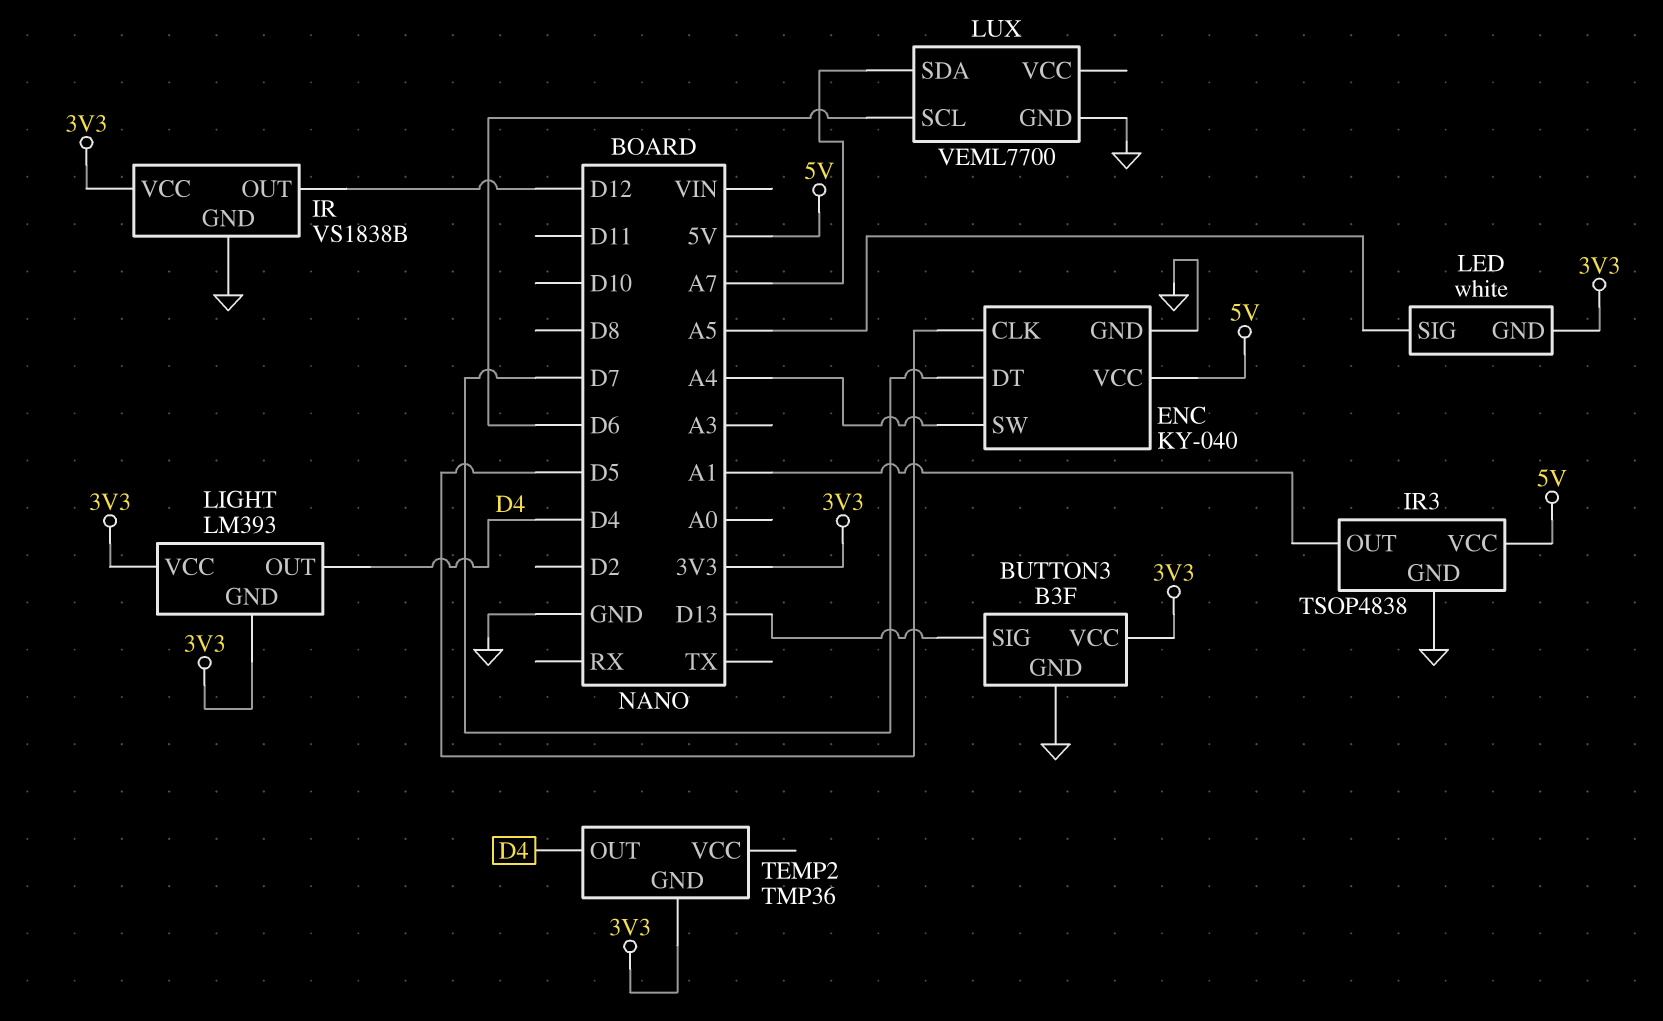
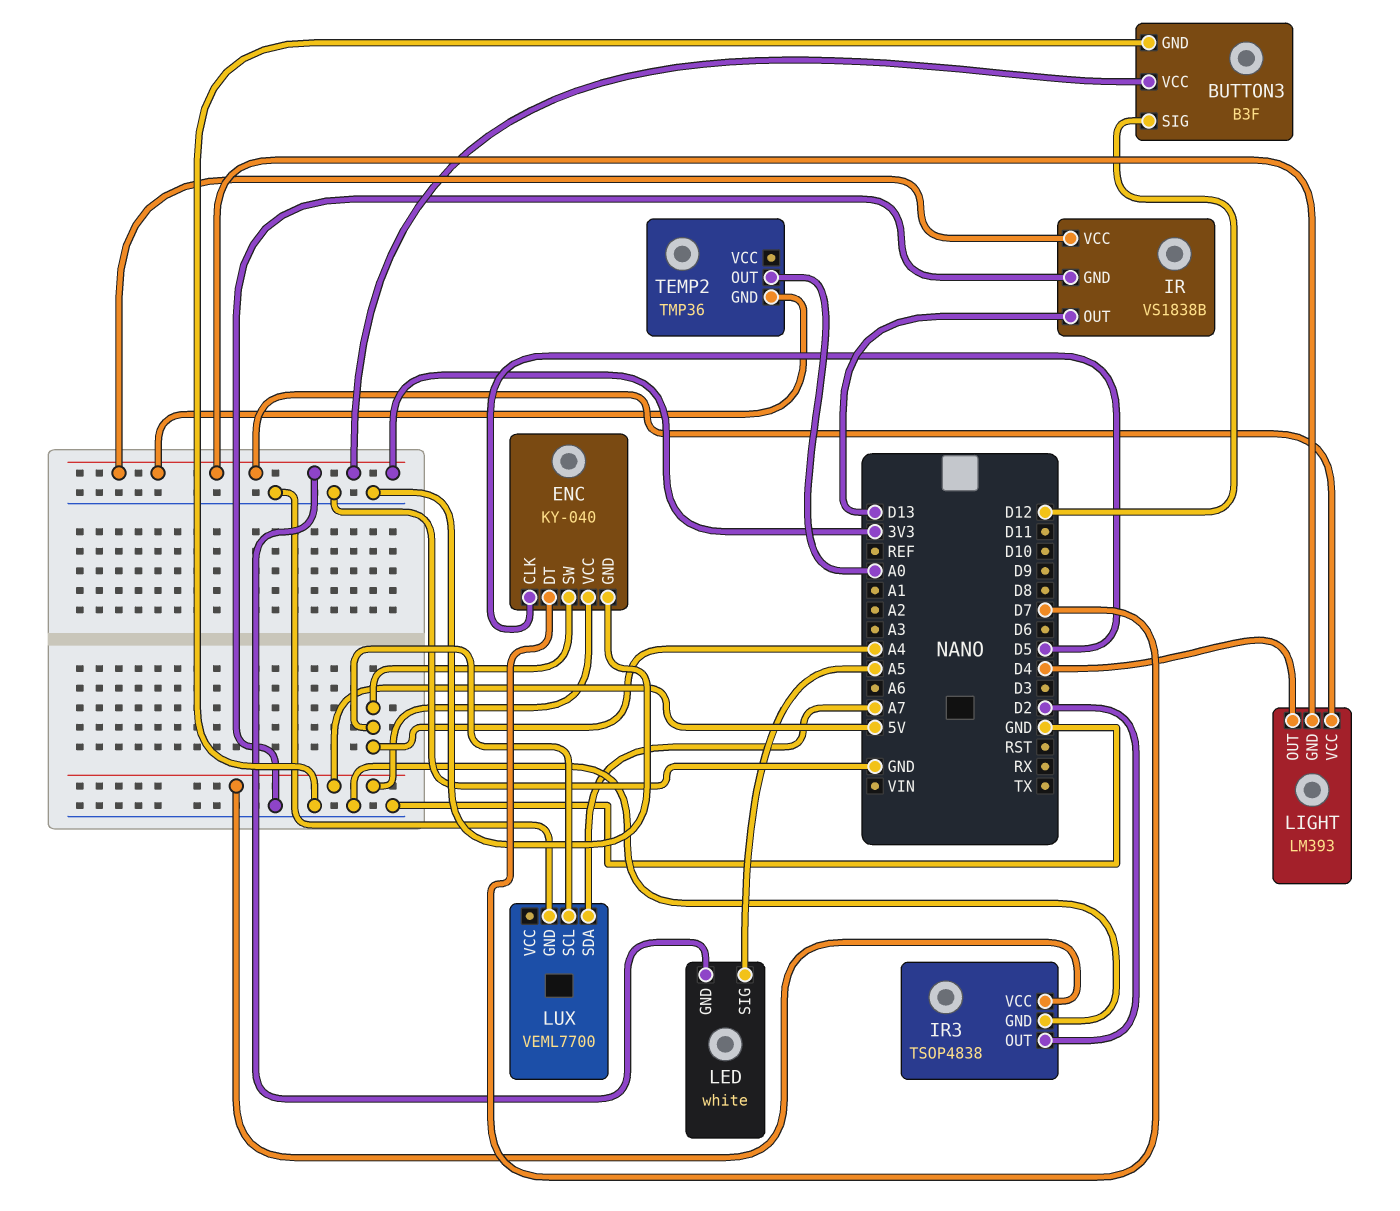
BUTTON3 pin SIG: D13 -> D12
IR pin OUT: D12 -> D13
IR3 pin OUT: A1 -> D2
LUX pin SCL: D6 -> A4
TEMP2 pin OUT: D4 -> A0

